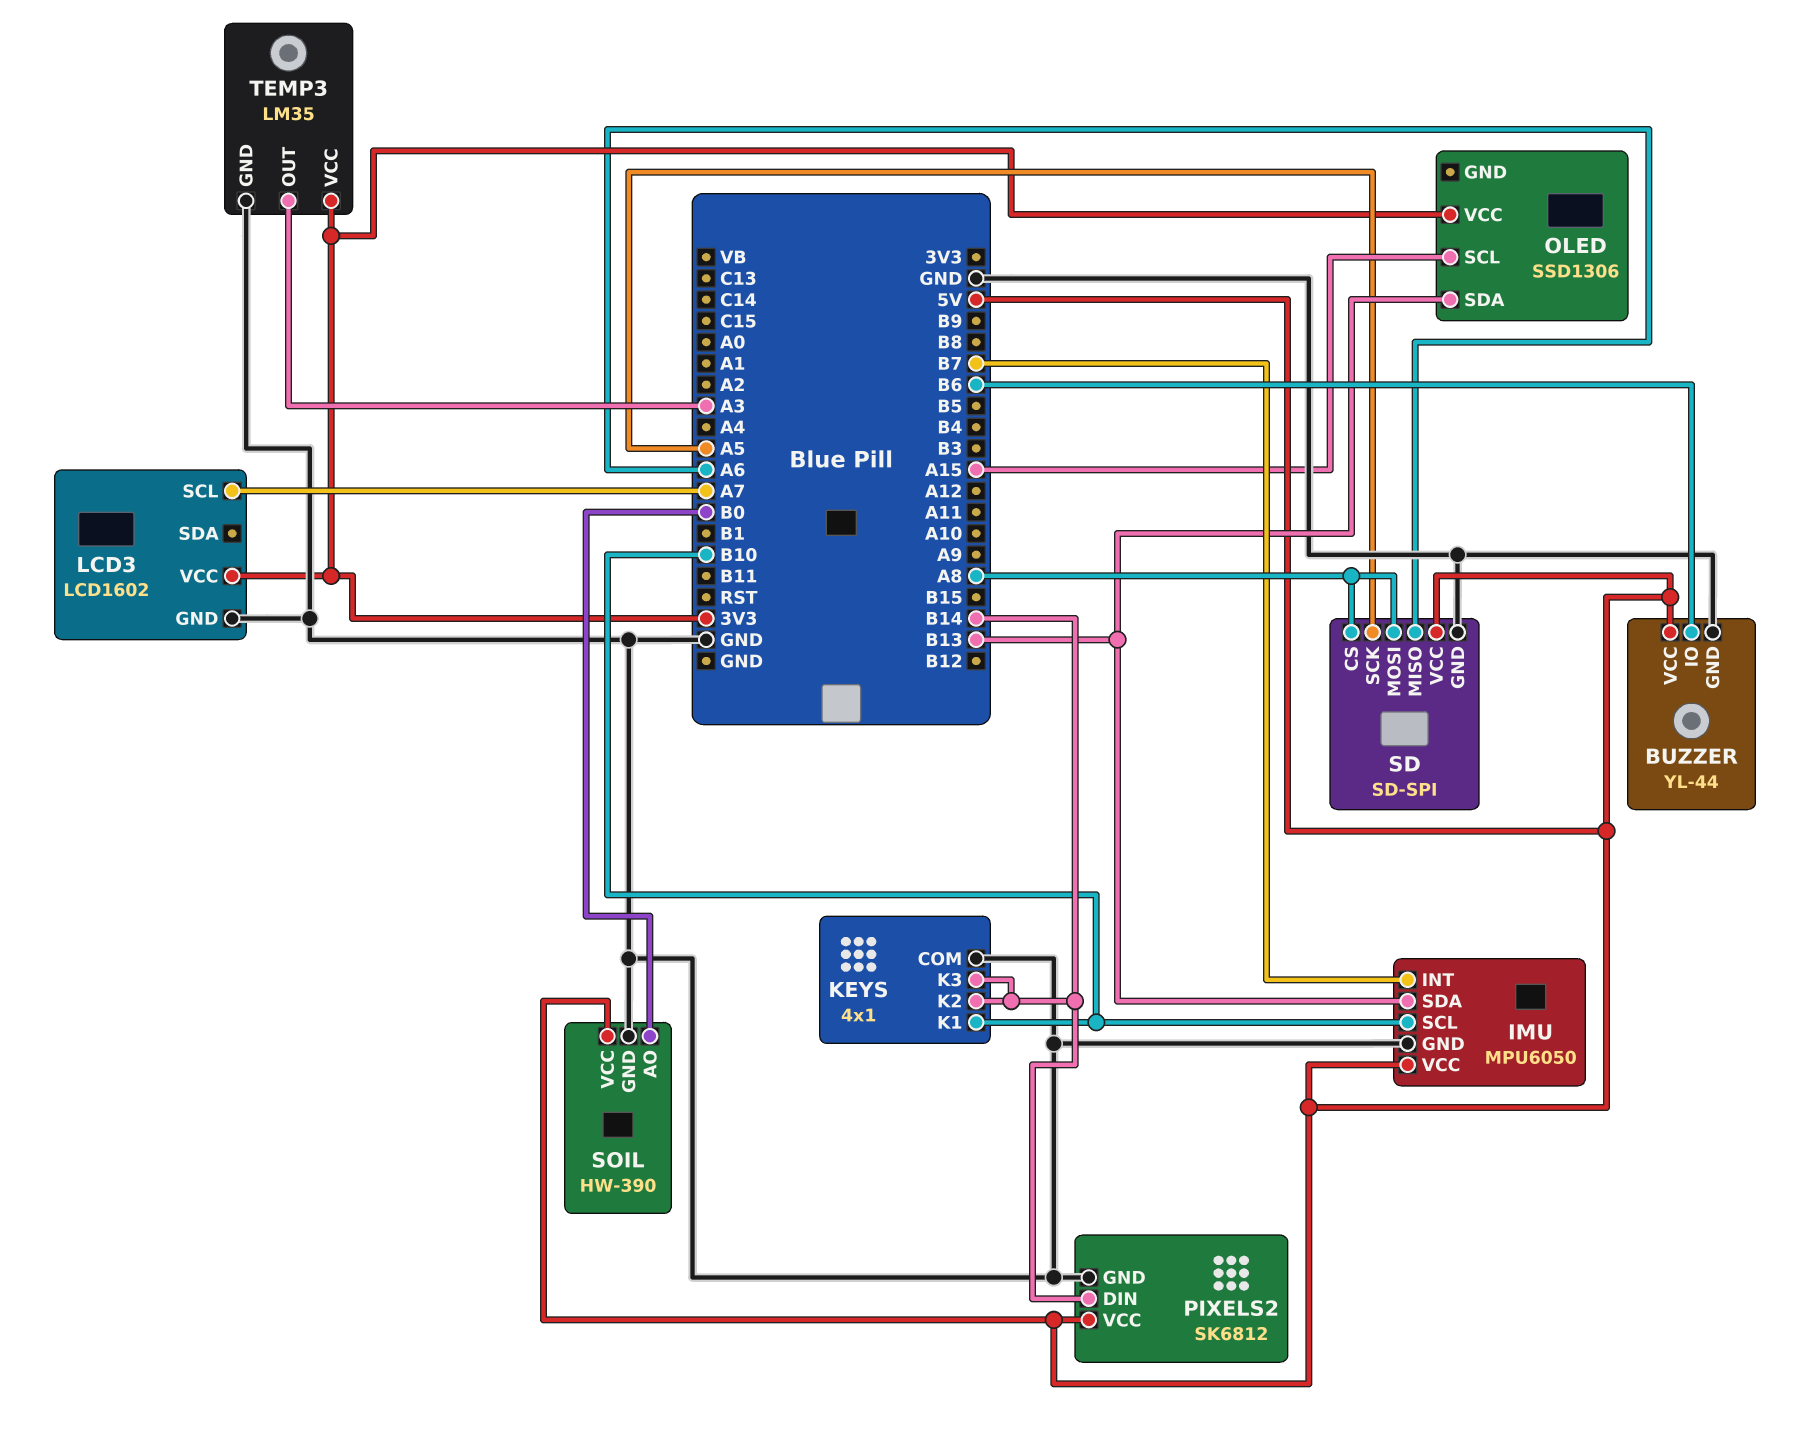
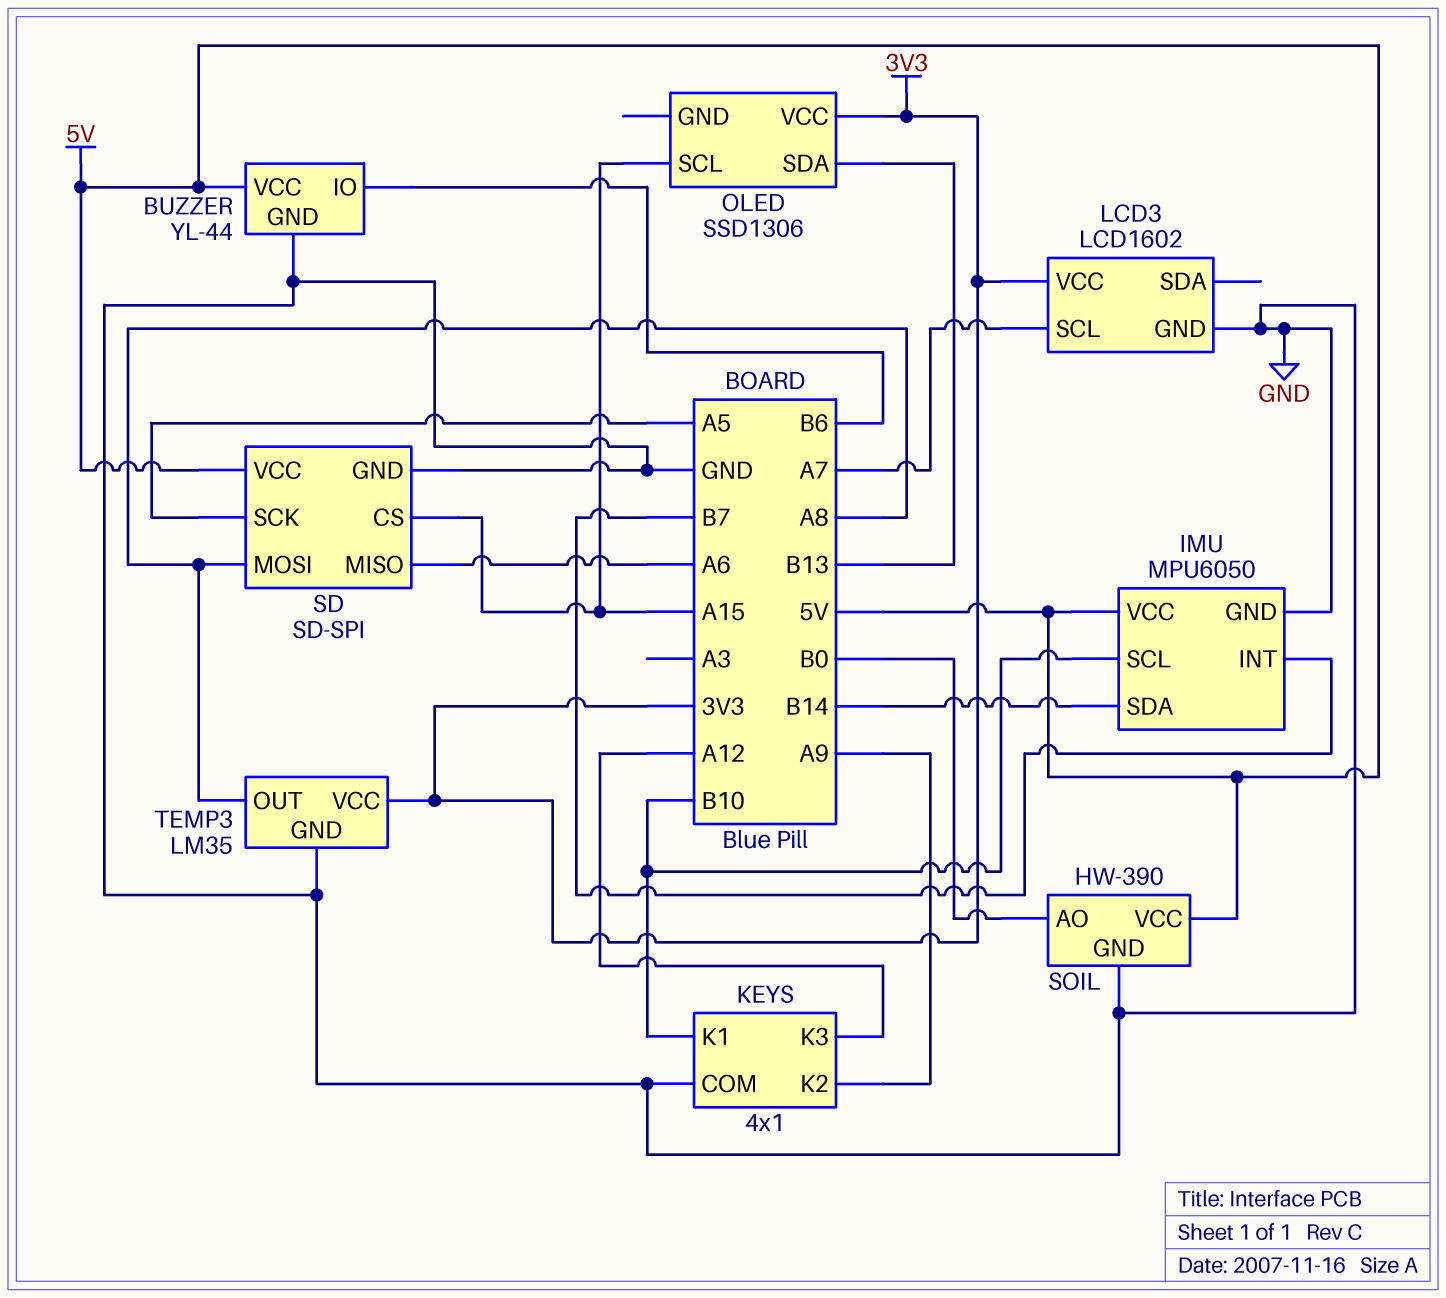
IMU pin SDA: B13 -> B14
KEYS pin K2: B14 -> A9
KEYS pin K3: B14 -> A12
PIXELS2: SK6812 -> none
PIXELS2 pin DIN: B14 -> none
PIXELS2 pin GND: GND -> none
PIXELS2 pin VCC: 5V -> none
SD pin CS: A8 -> A15
TEMP3 pin OUT: A3 -> A8

